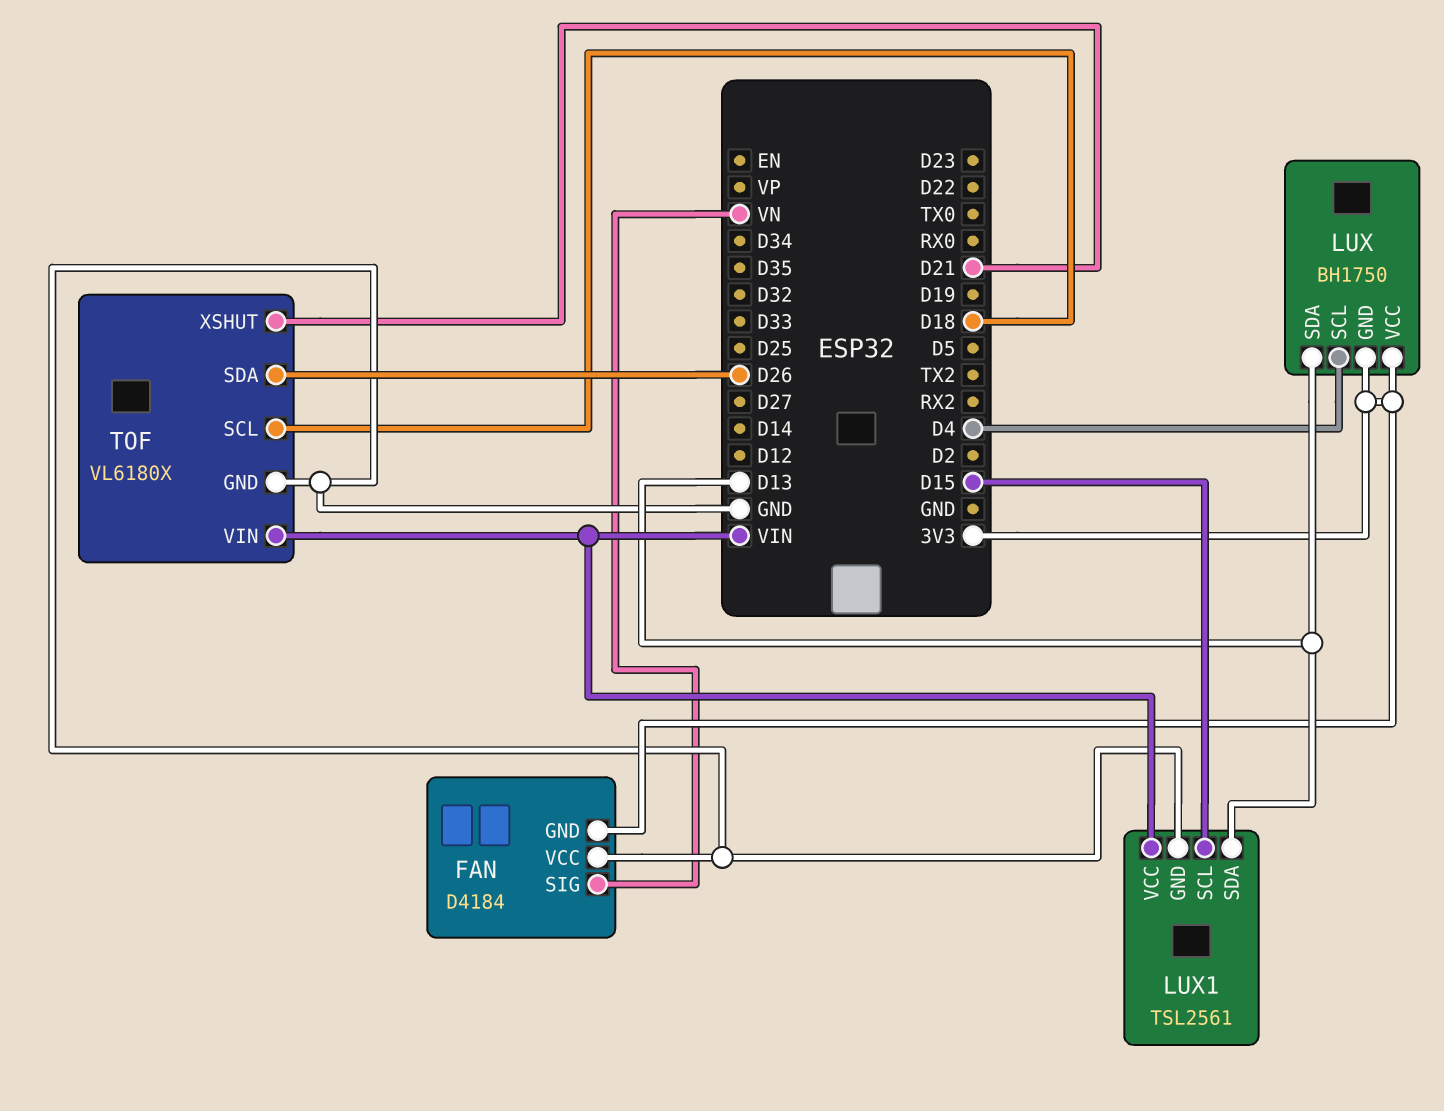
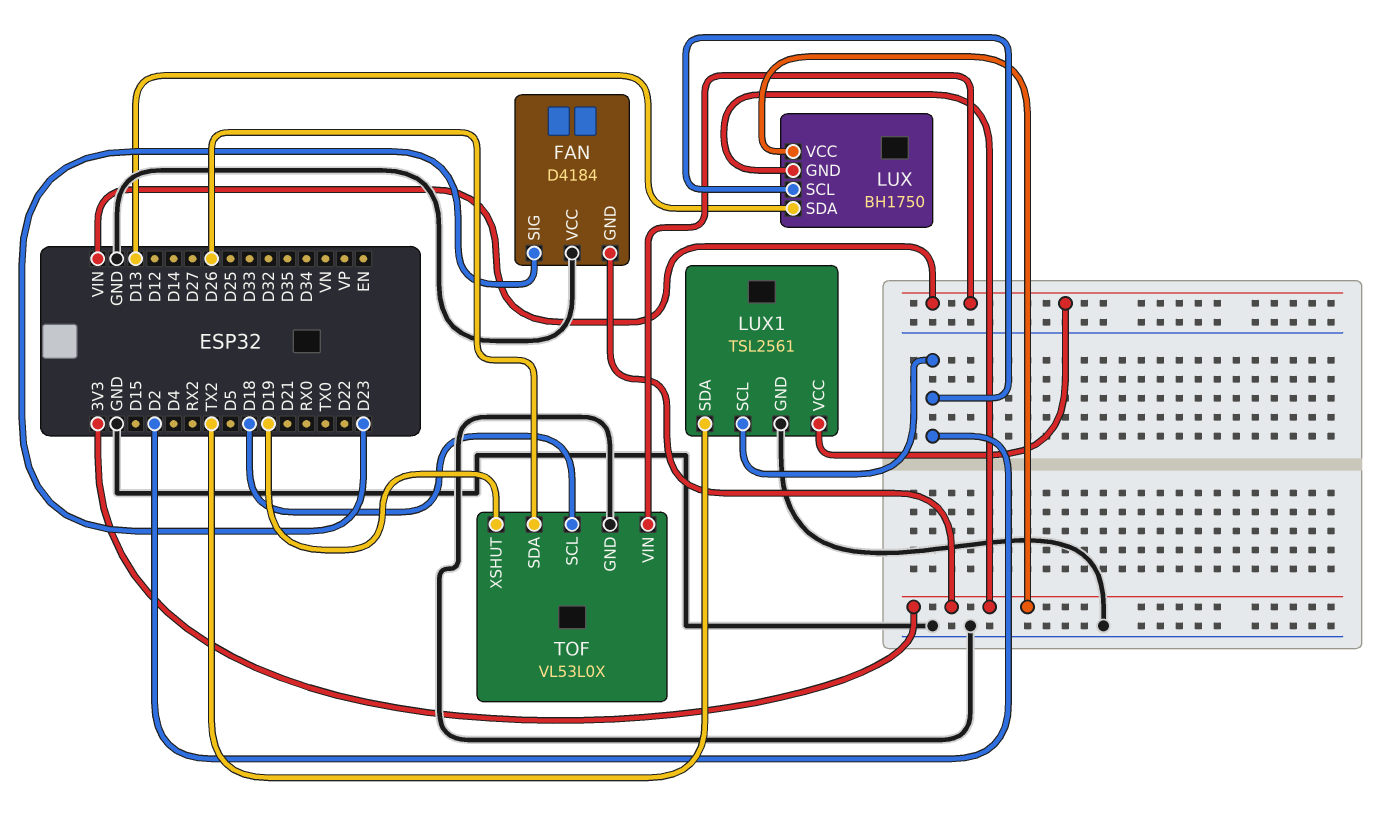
FAN pin SIG: VN -> D23
LUX pin SCL: D4 -> D2
LUX1 pin SCL: D15 -> D2
LUX1 pin SDA: D13 -> TX2
TOF: VL6180X -> VL53L0X
TOF pin XSHUT: D21 -> D19

